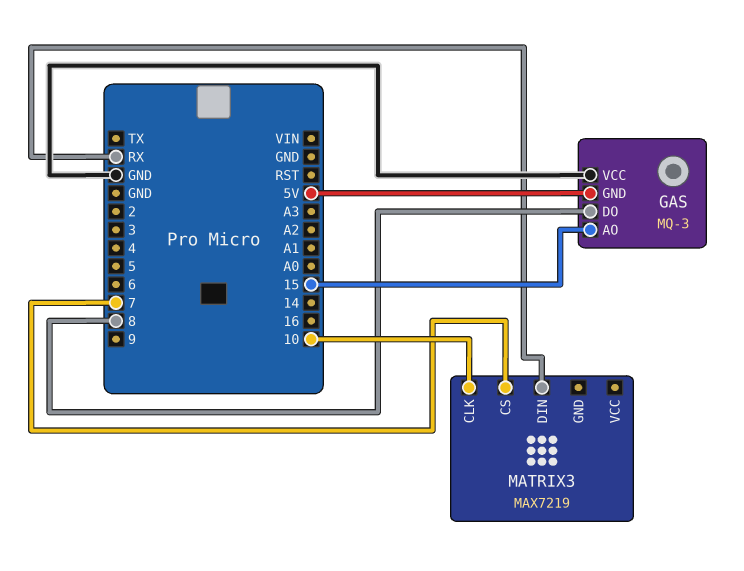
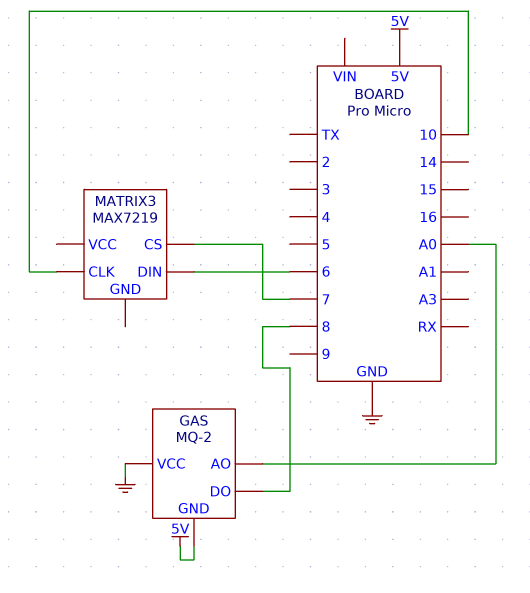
GAS: MQ-3 -> MQ-2
GAS pin AO: 15 -> A0
MATRIX3 pin DIN: RX -> 6

